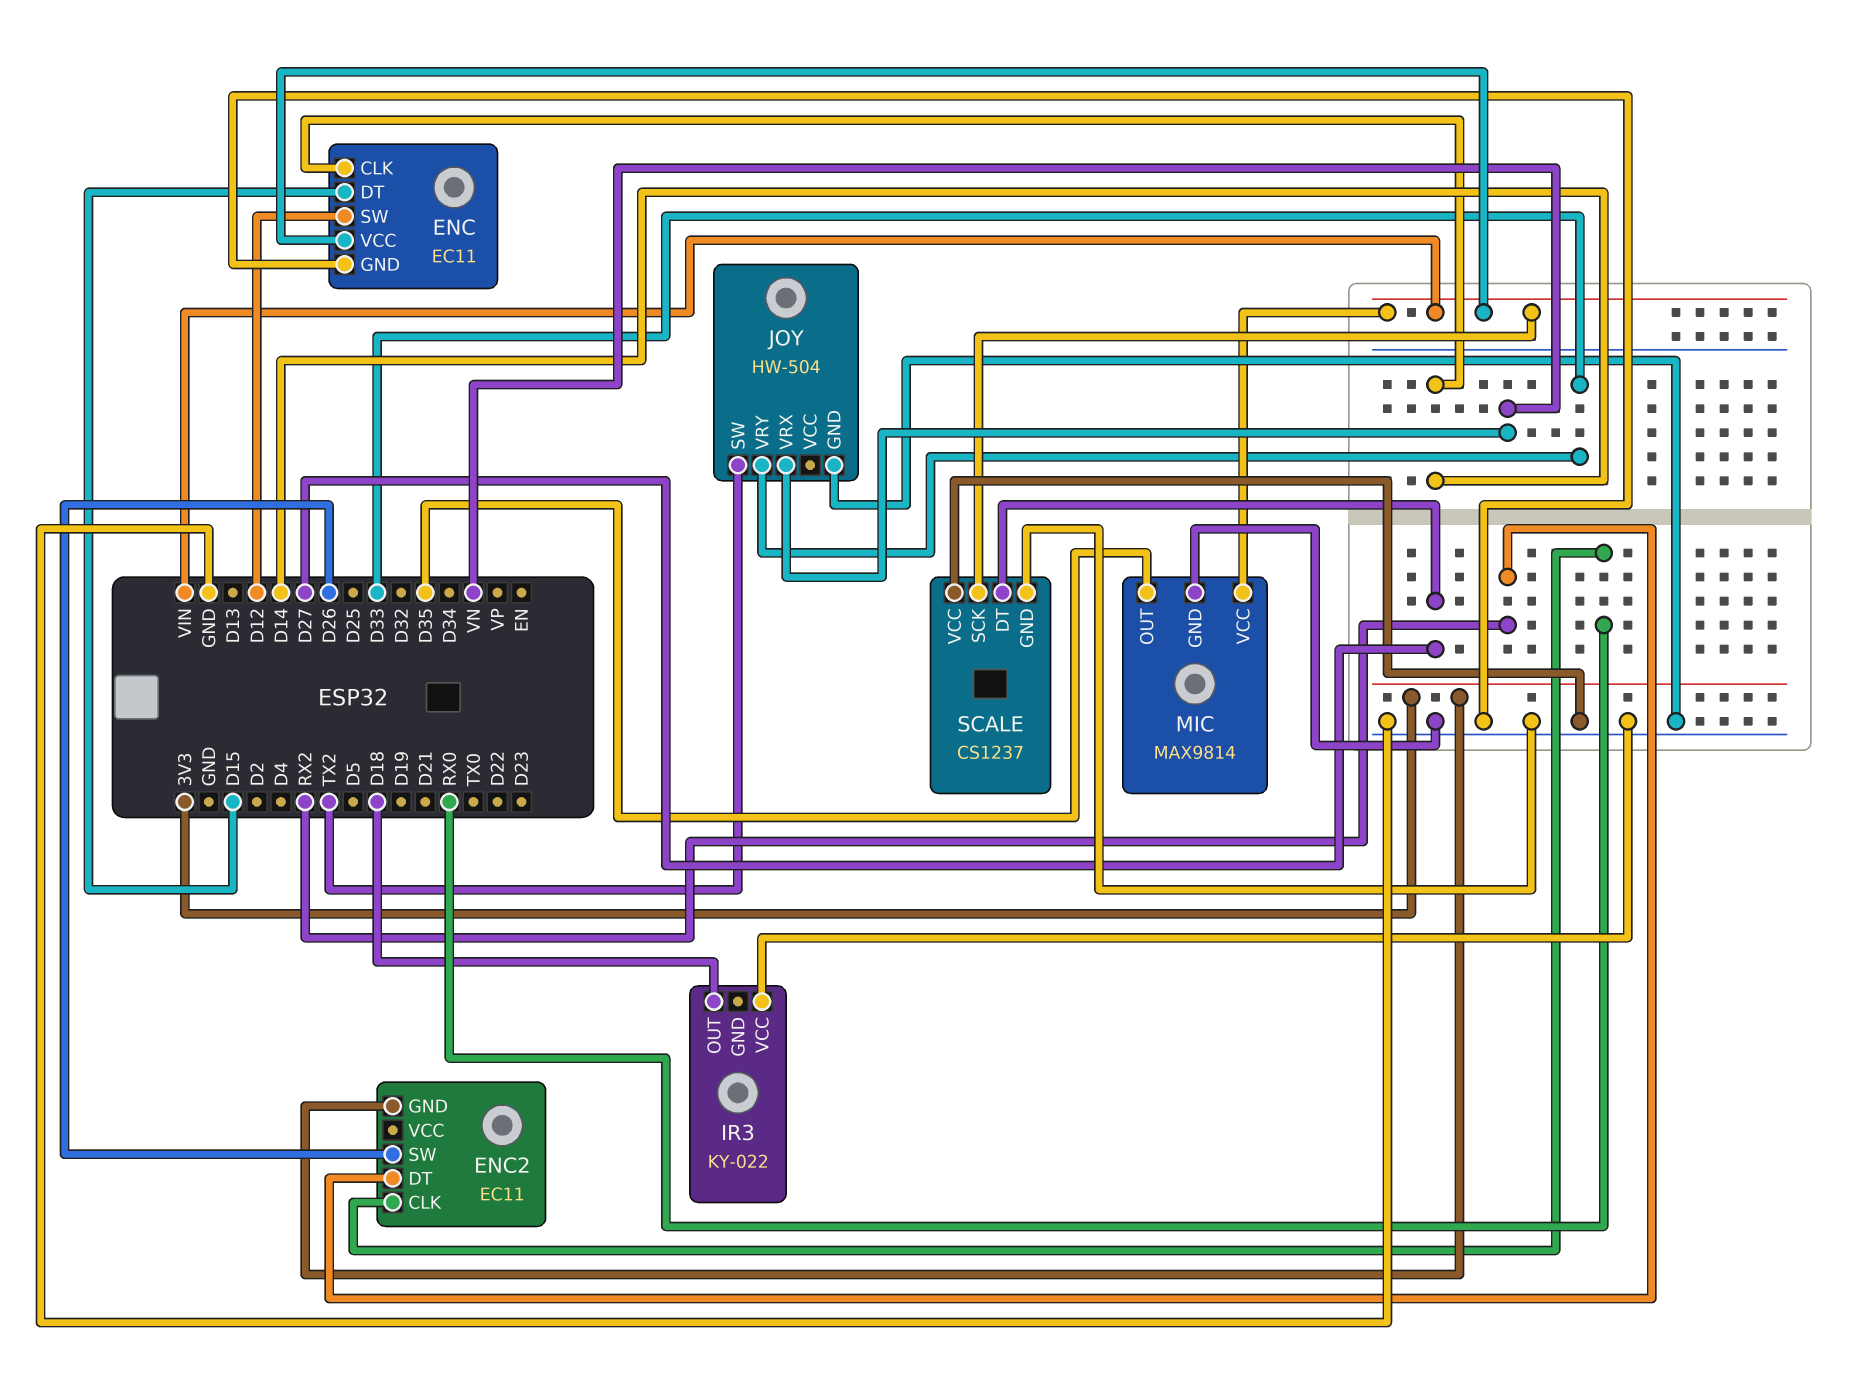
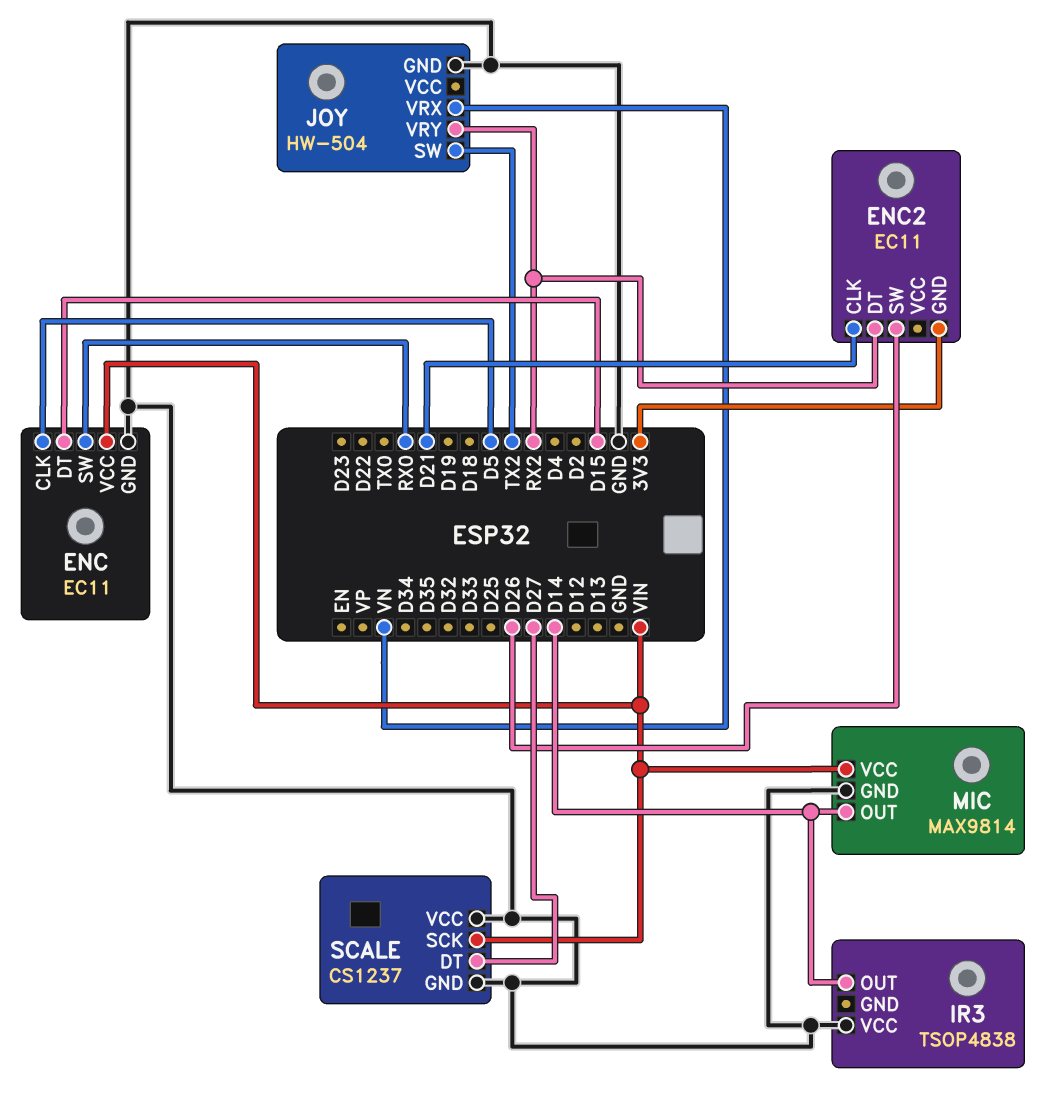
ENC pin CLK: D14 -> D5
ENC pin SW: D12 -> RX0
ENC2 pin CLK: RX0 -> D21
IR3: KY-022 -> TSOP4838
IR3 pin OUT: D18 -> D14
JOY pin VRY: D33 -> RX2
MIC pin OUT: D35 -> D14

